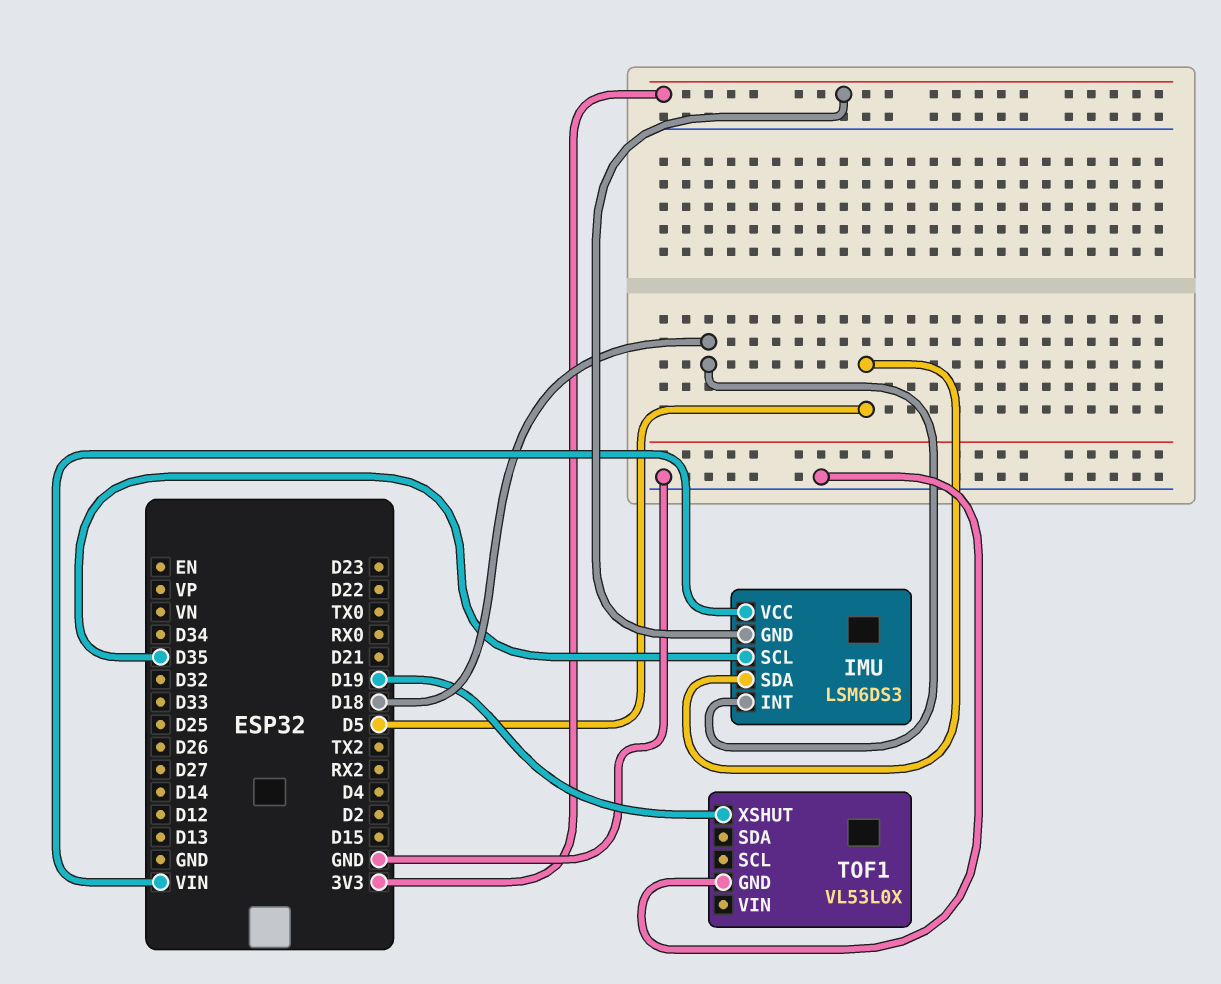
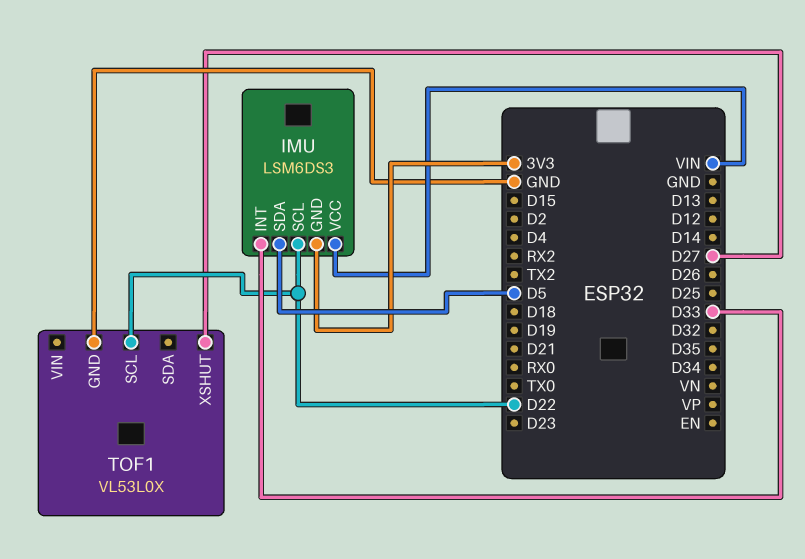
IMU pin INT: D18 -> D33
IMU pin SCL: D35 -> D22
TOF1 pin SCL: none -> D22
TOF1 pin XSHUT: D19 -> D27

